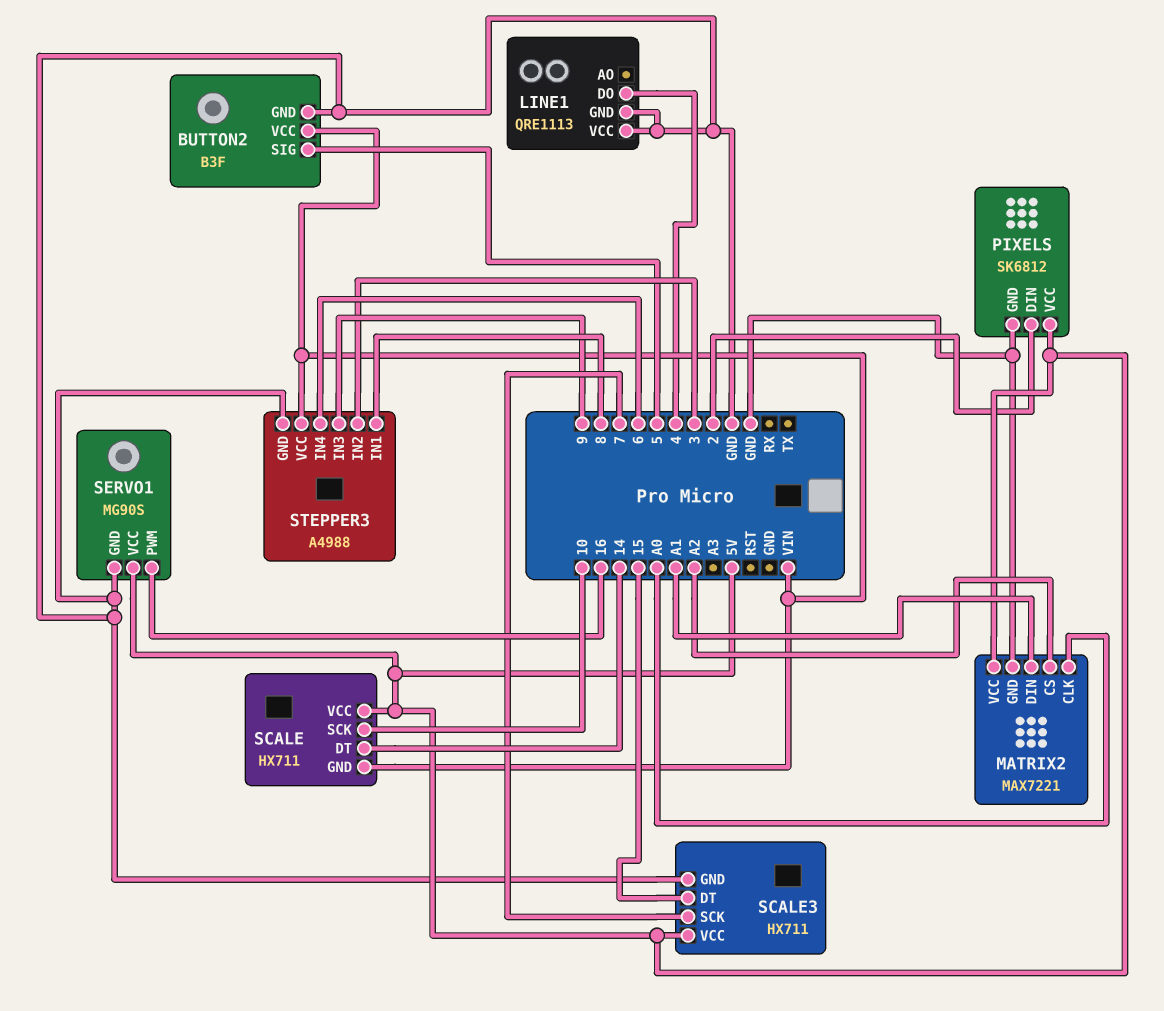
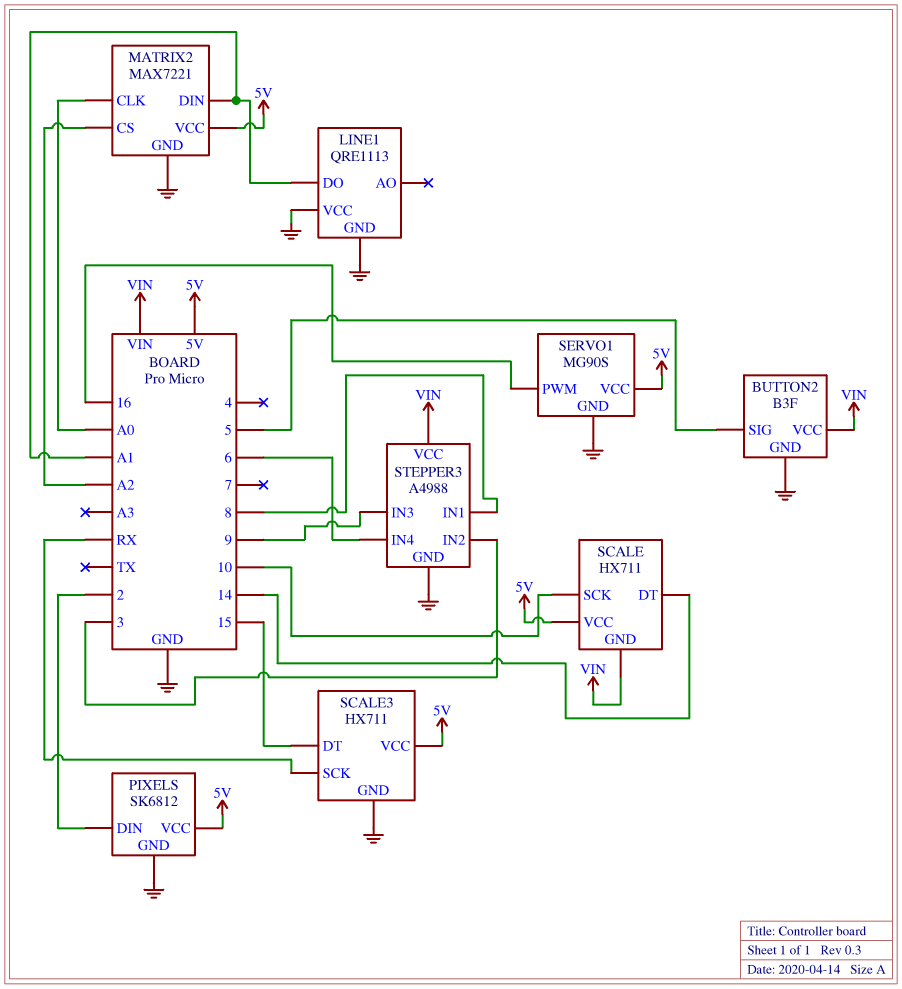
LINE1 pin DO: 4 -> A1
SCALE3 pin SCK: 7 -> RX

